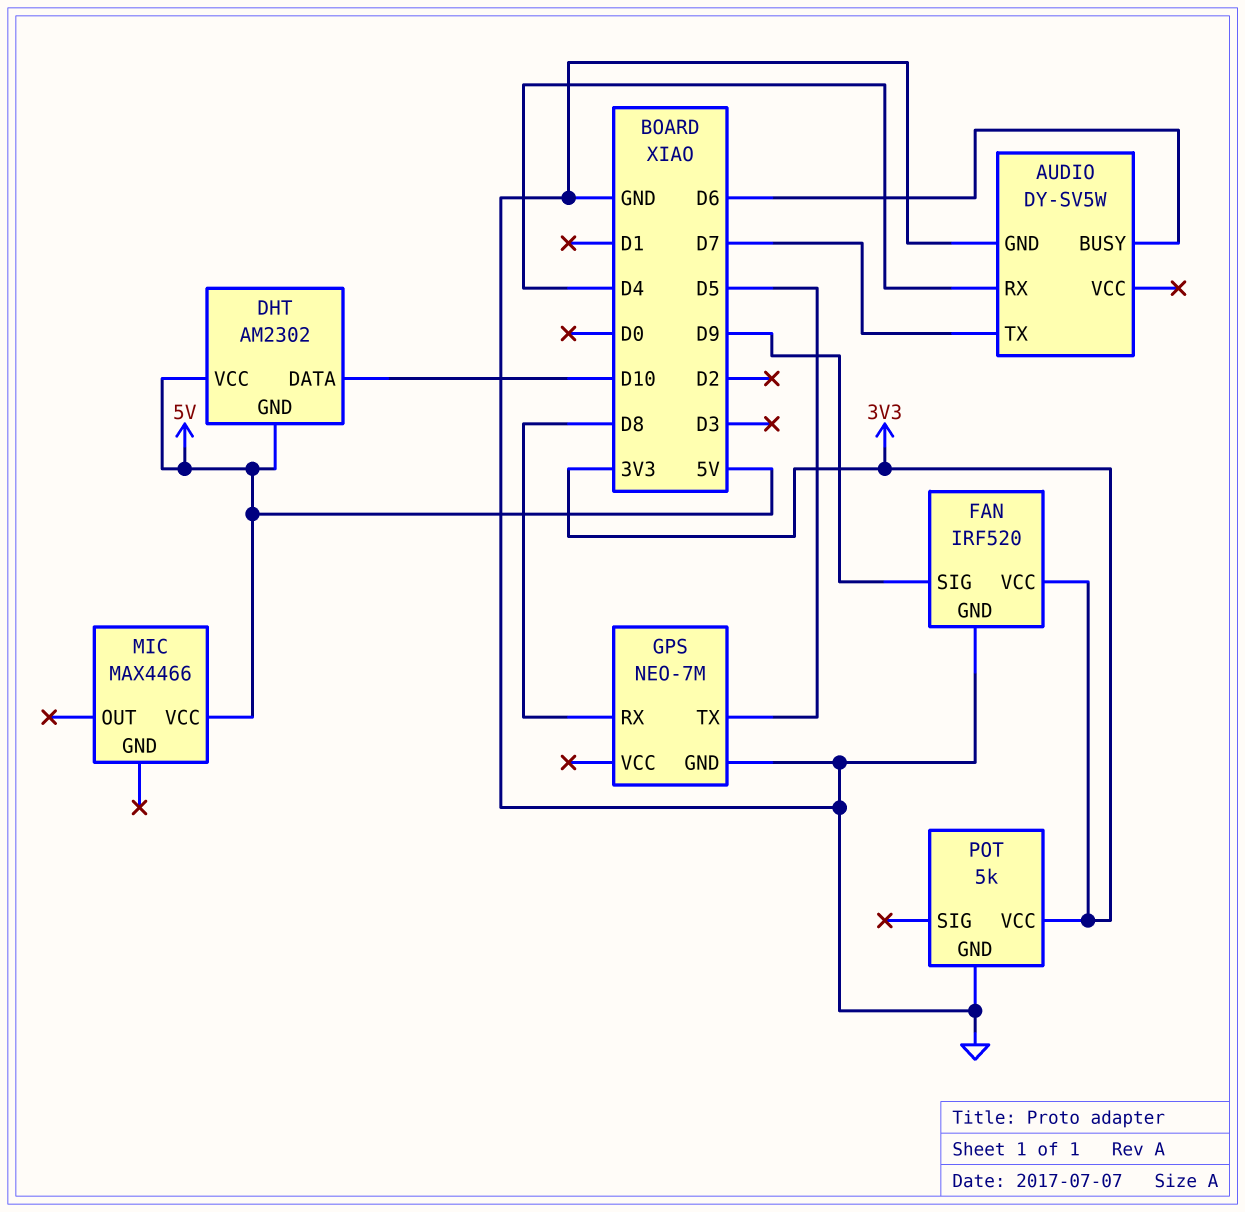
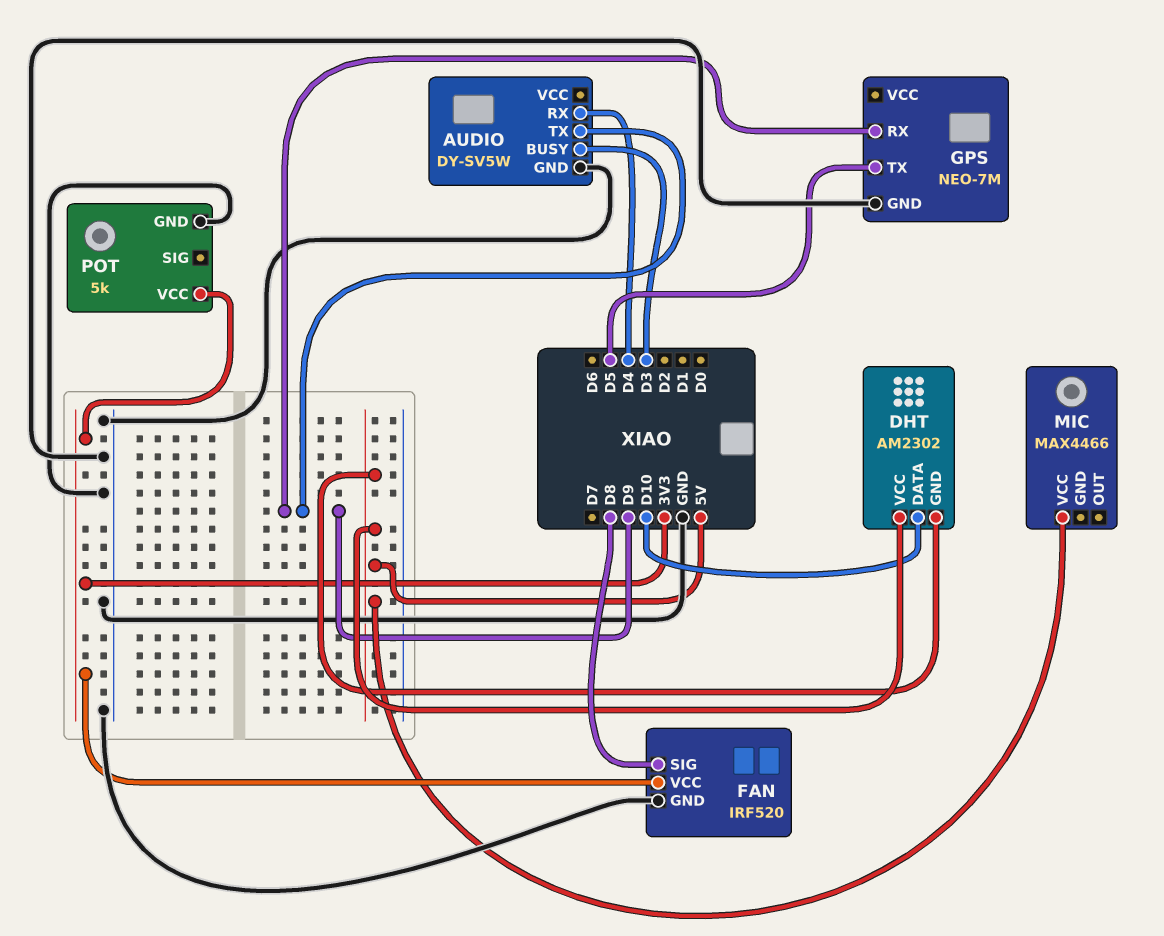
AUDIO pin BUSY: D6 -> D3
AUDIO pin TX: D7 -> D9
FAN pin SIG: D9 -> D8
GPS pin RX: D8 -> D9

